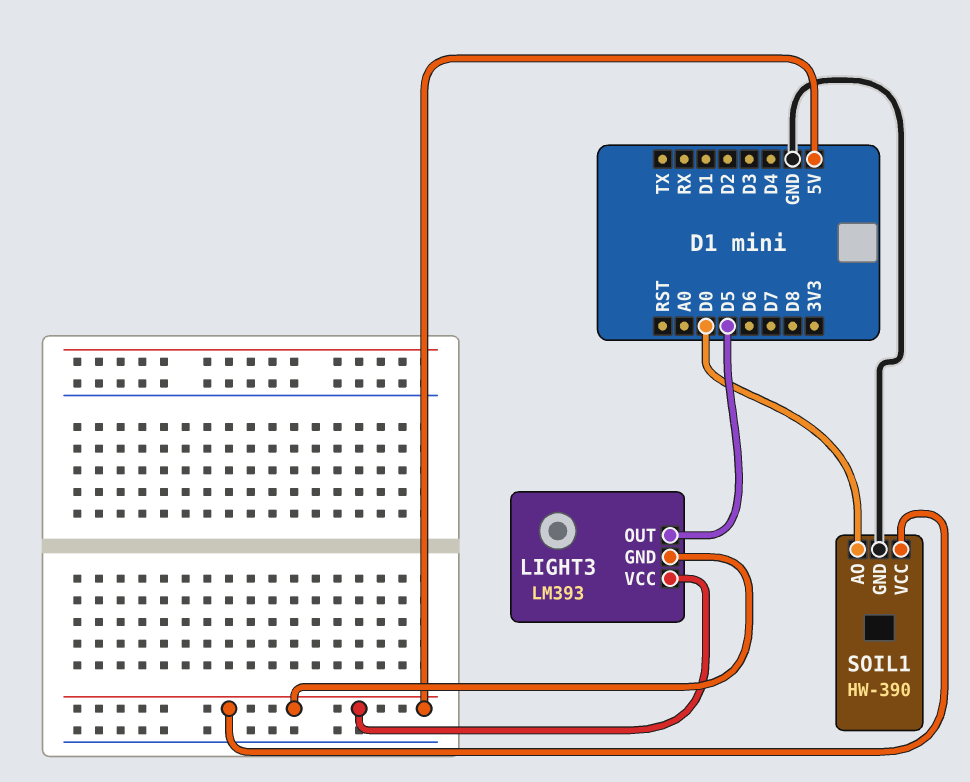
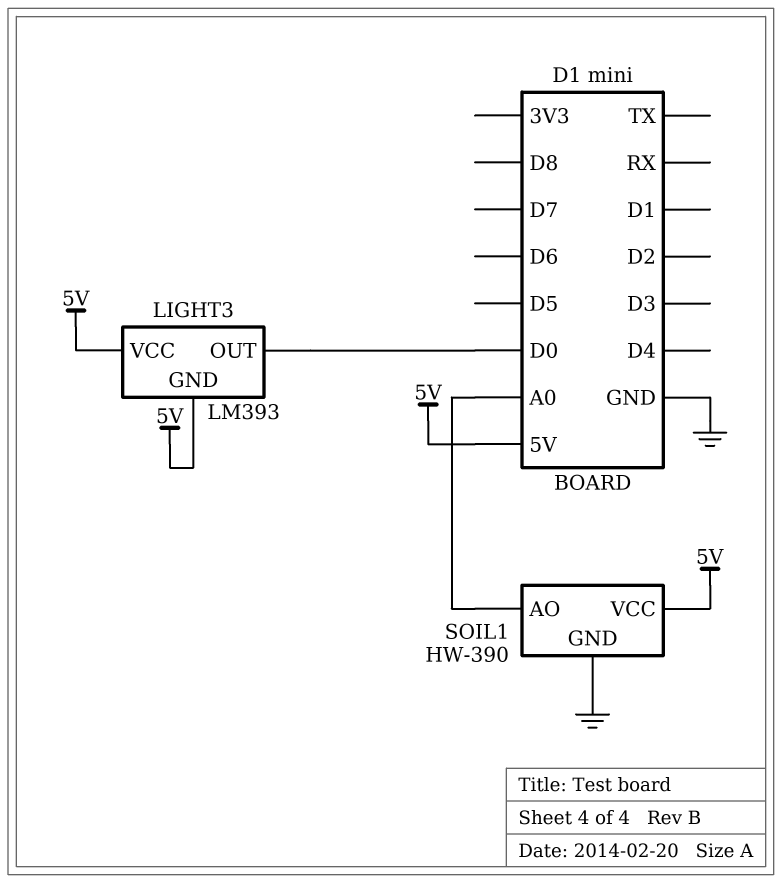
LIGHT3 pin OUT: D5 -> D0
SOIL1 pin AO: D0 -> A0

